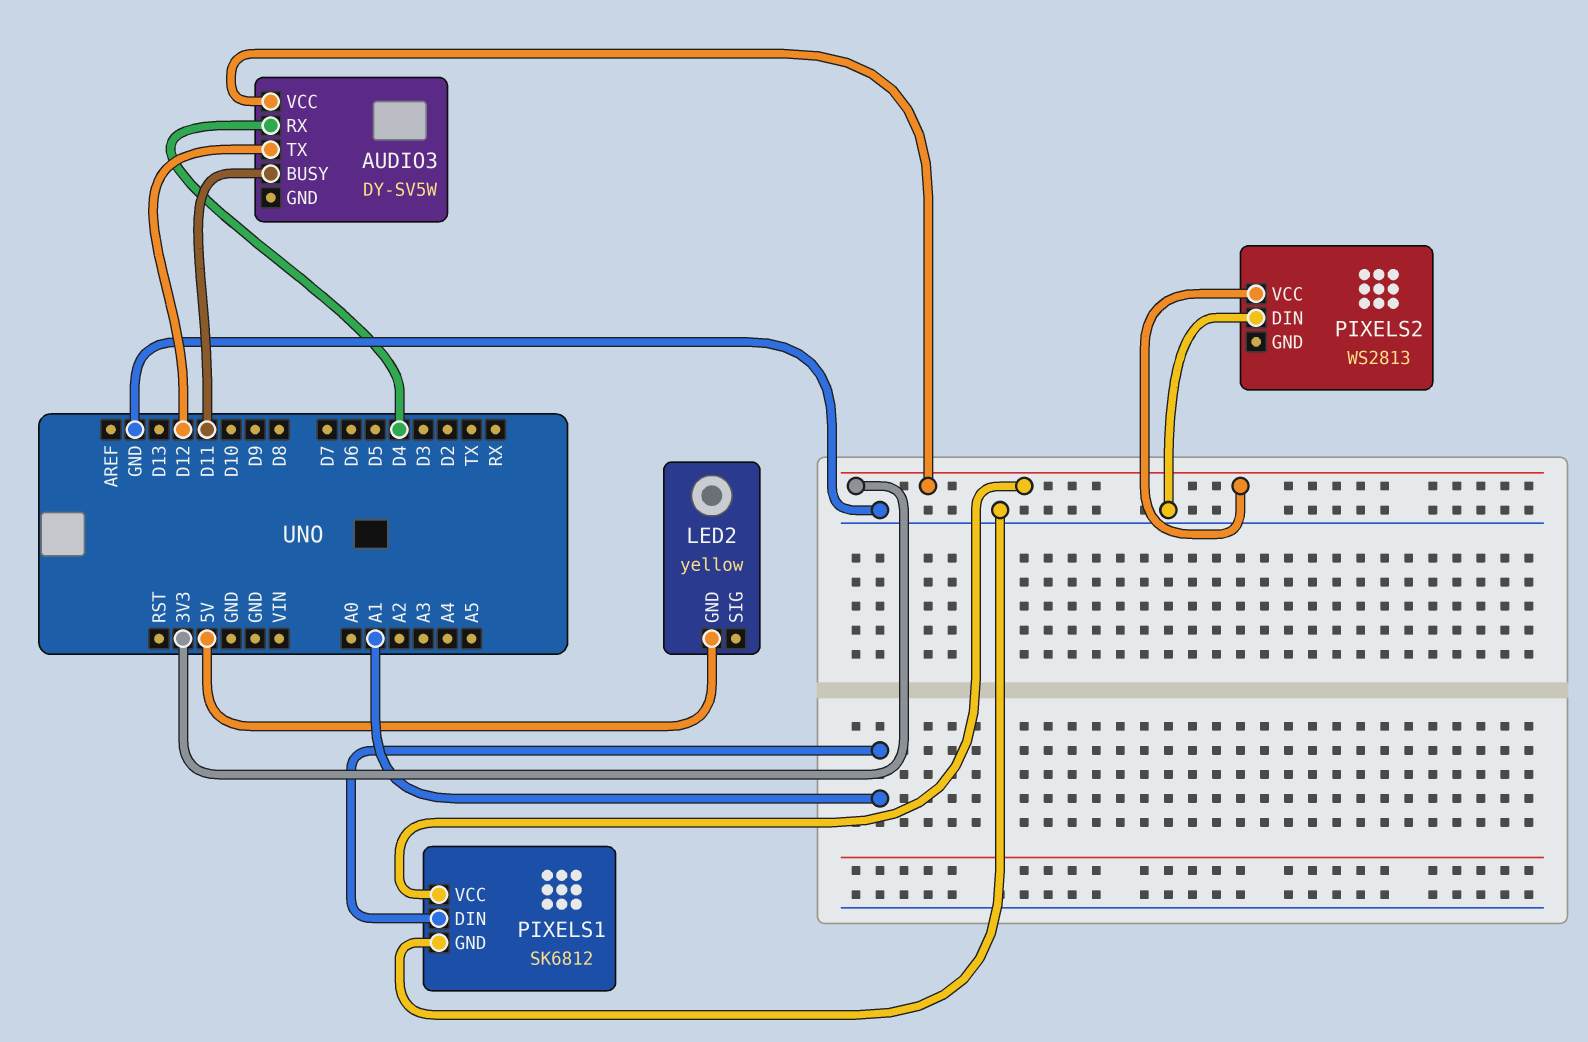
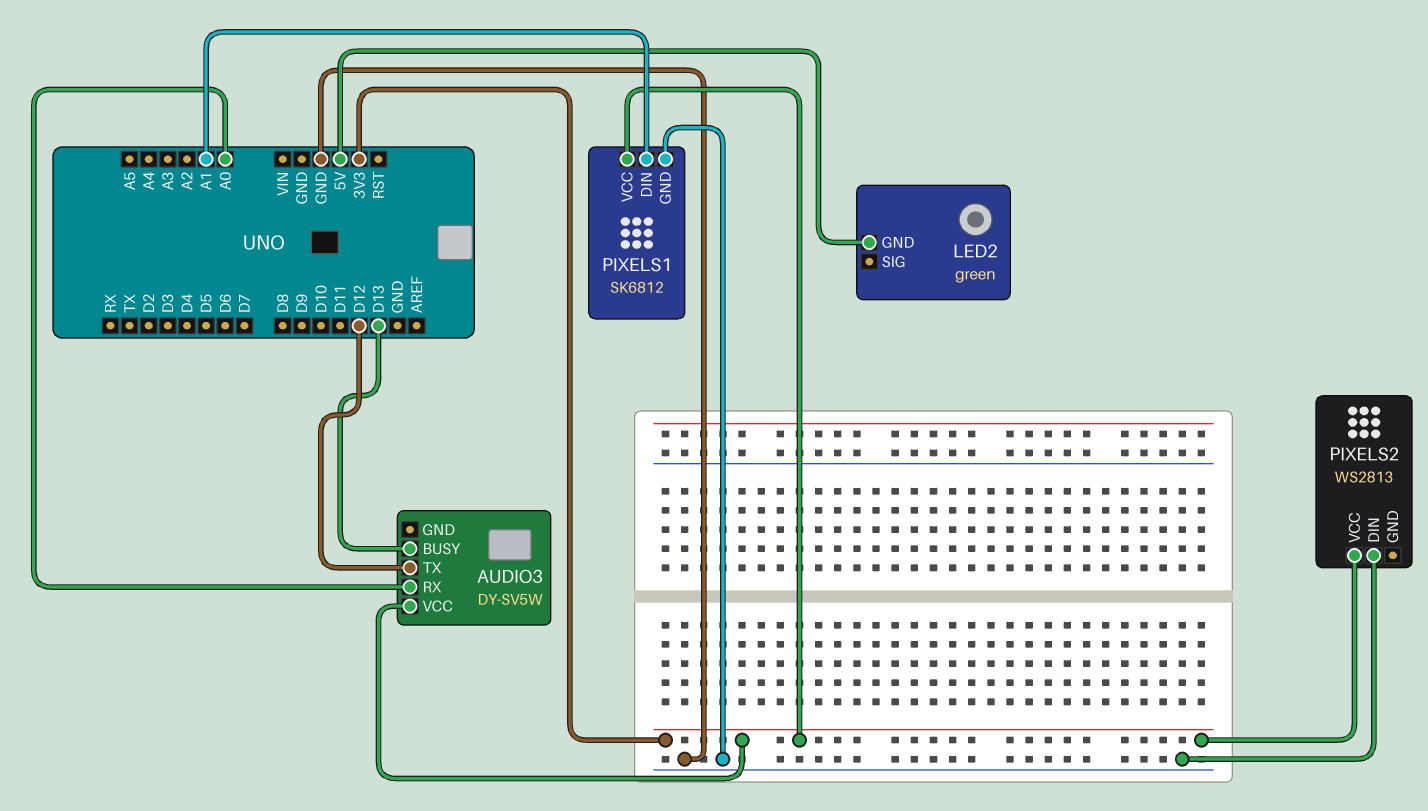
AUDIO3 pin BUSY: D11 -> D13
AUDIO3 pin RX: D4 -> A0
LED2: yellow -> green

